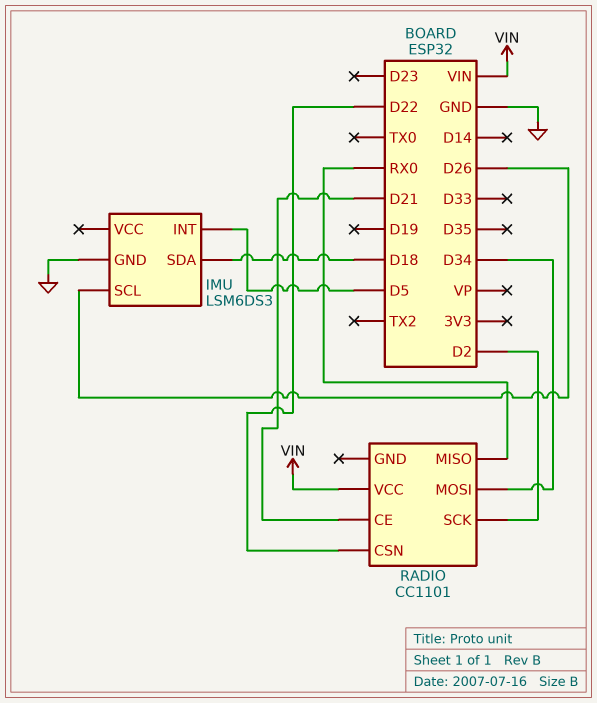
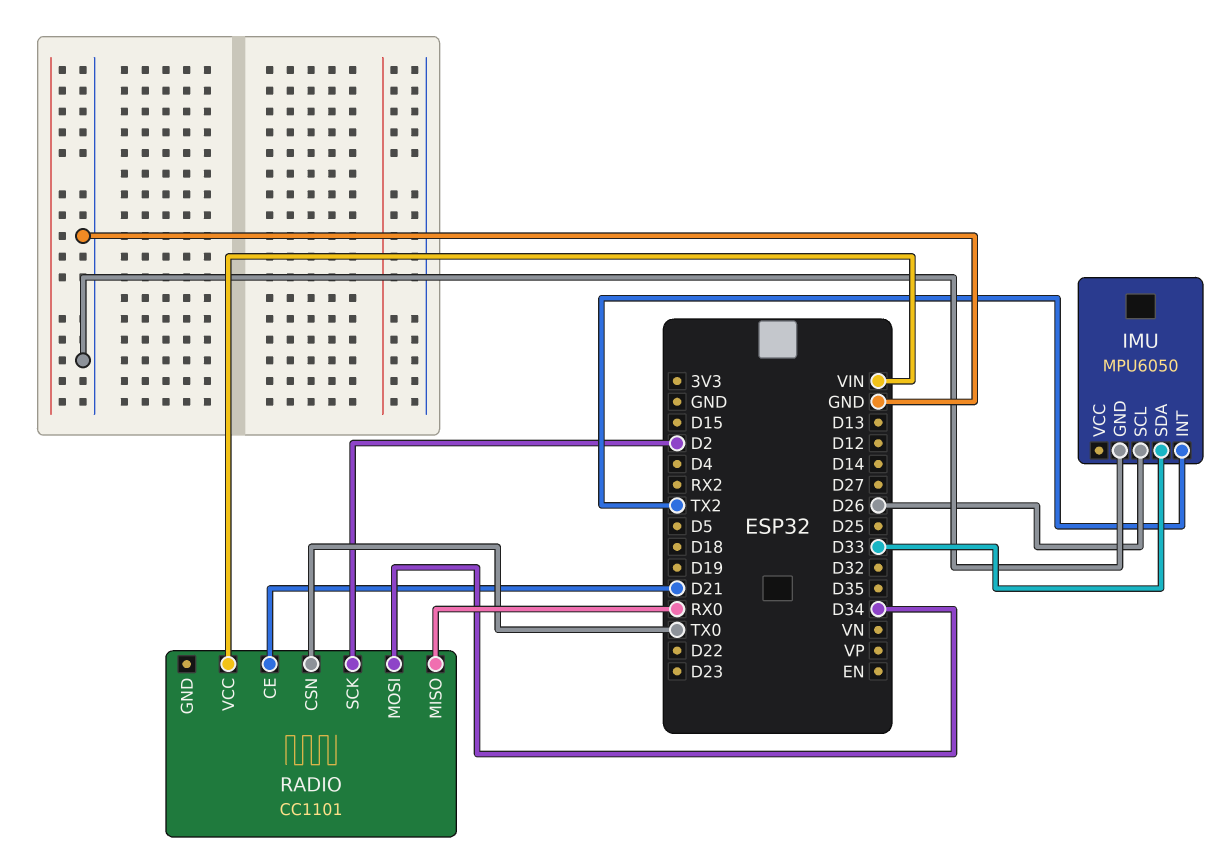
IMU: LSM6DS3 -> MPU6050
IMU pin INT: D5 -> TX2
IMU pin SDA: D18 -> D33
RADIO pin CSN: D22 -> TX0

